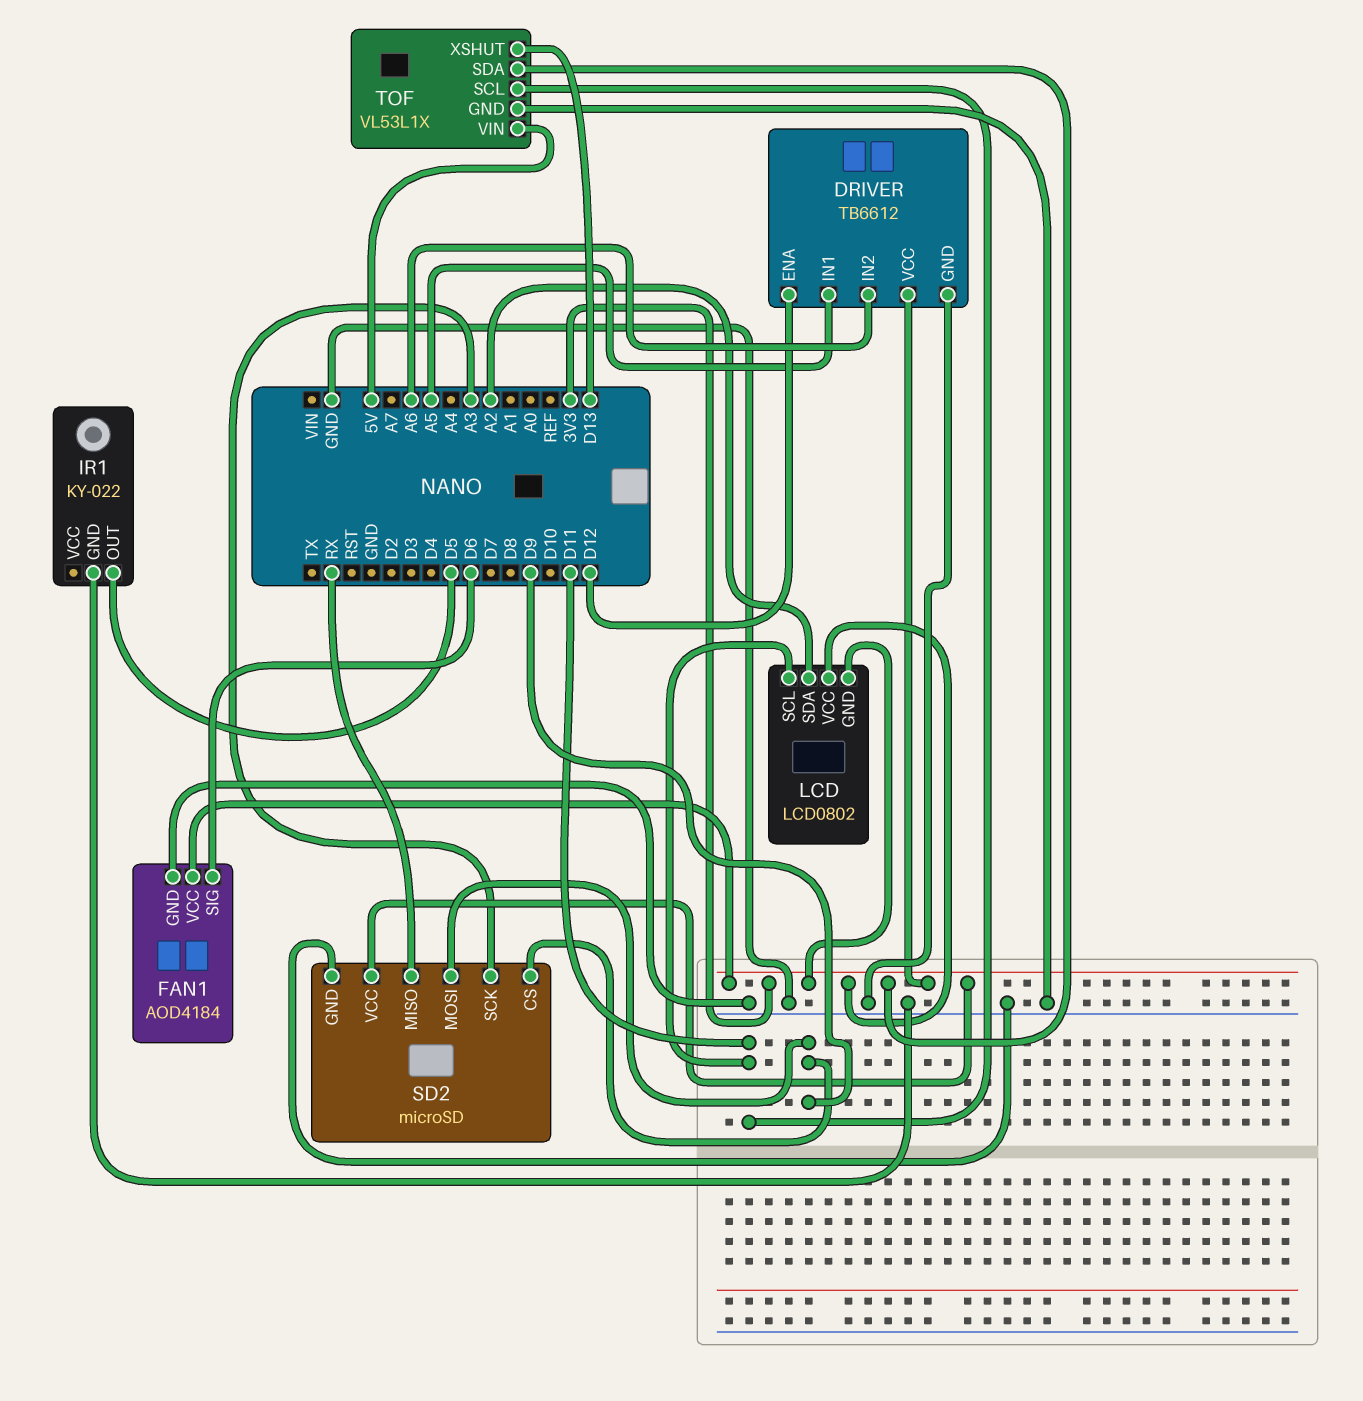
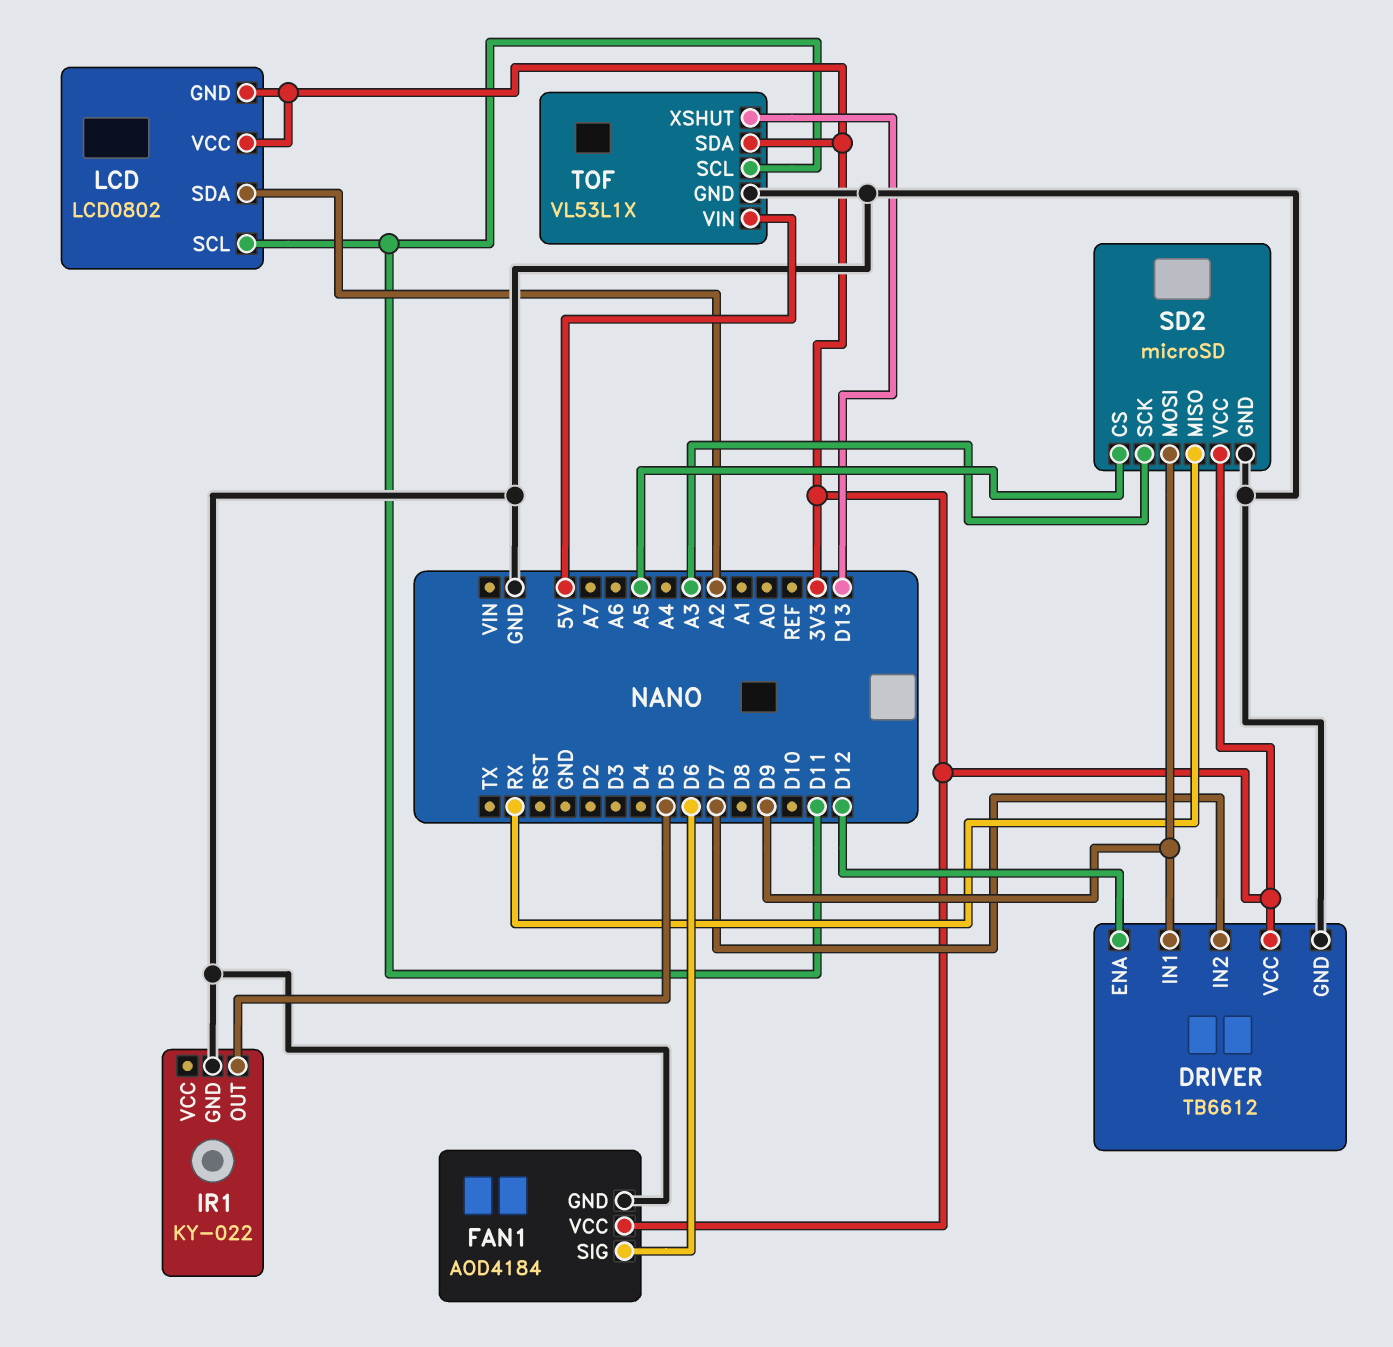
DRIVER pin IN1: A5 -> D9
DRIVER pin IN2: A6 -> D7
SD2 pin CS: D9 -> A5

